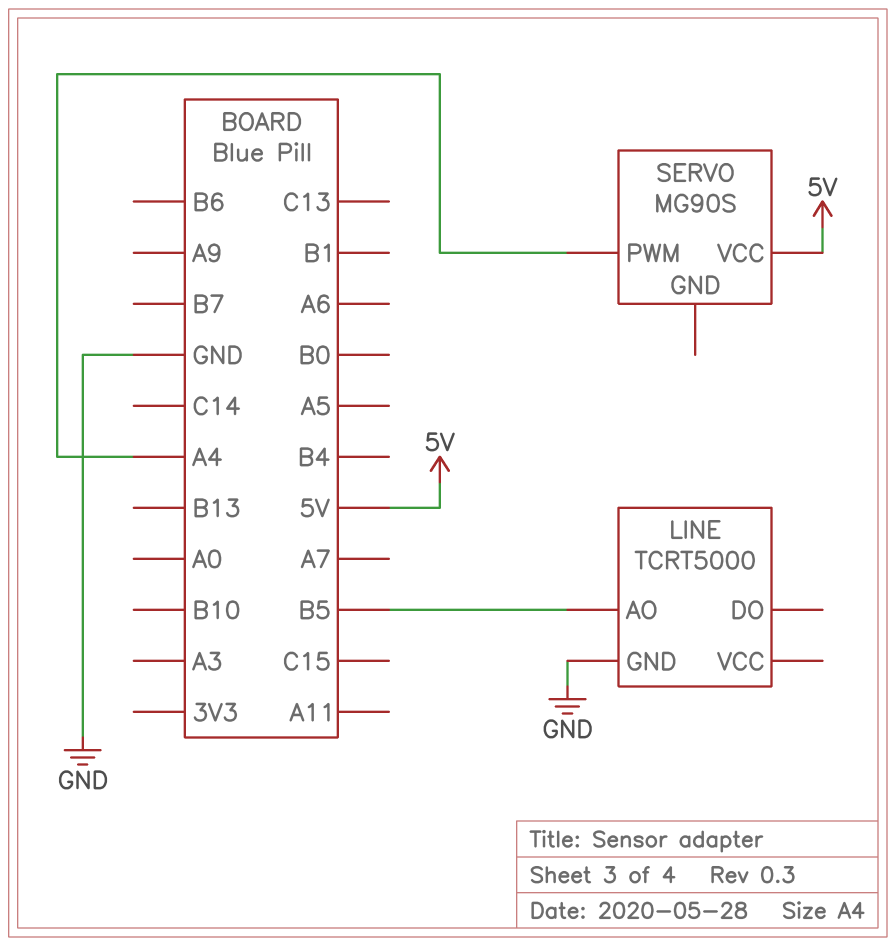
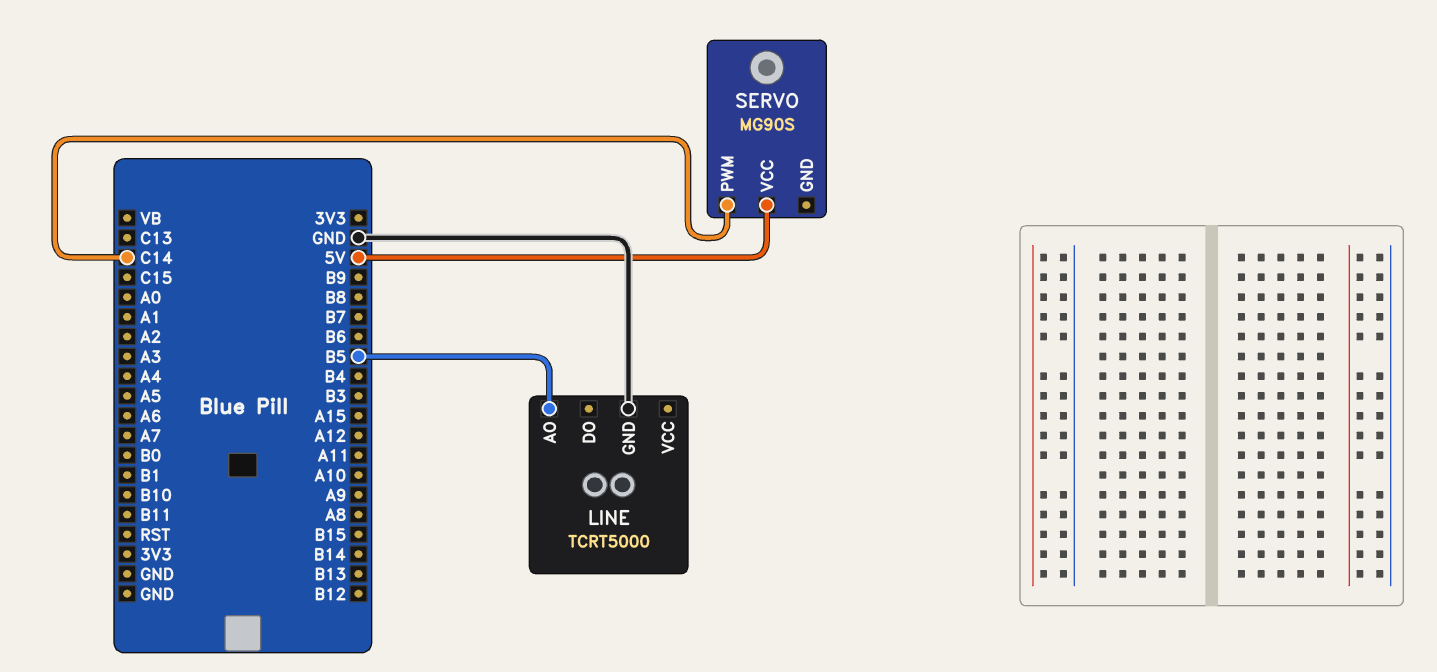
SERVO pin PWM: A4 -> C14

